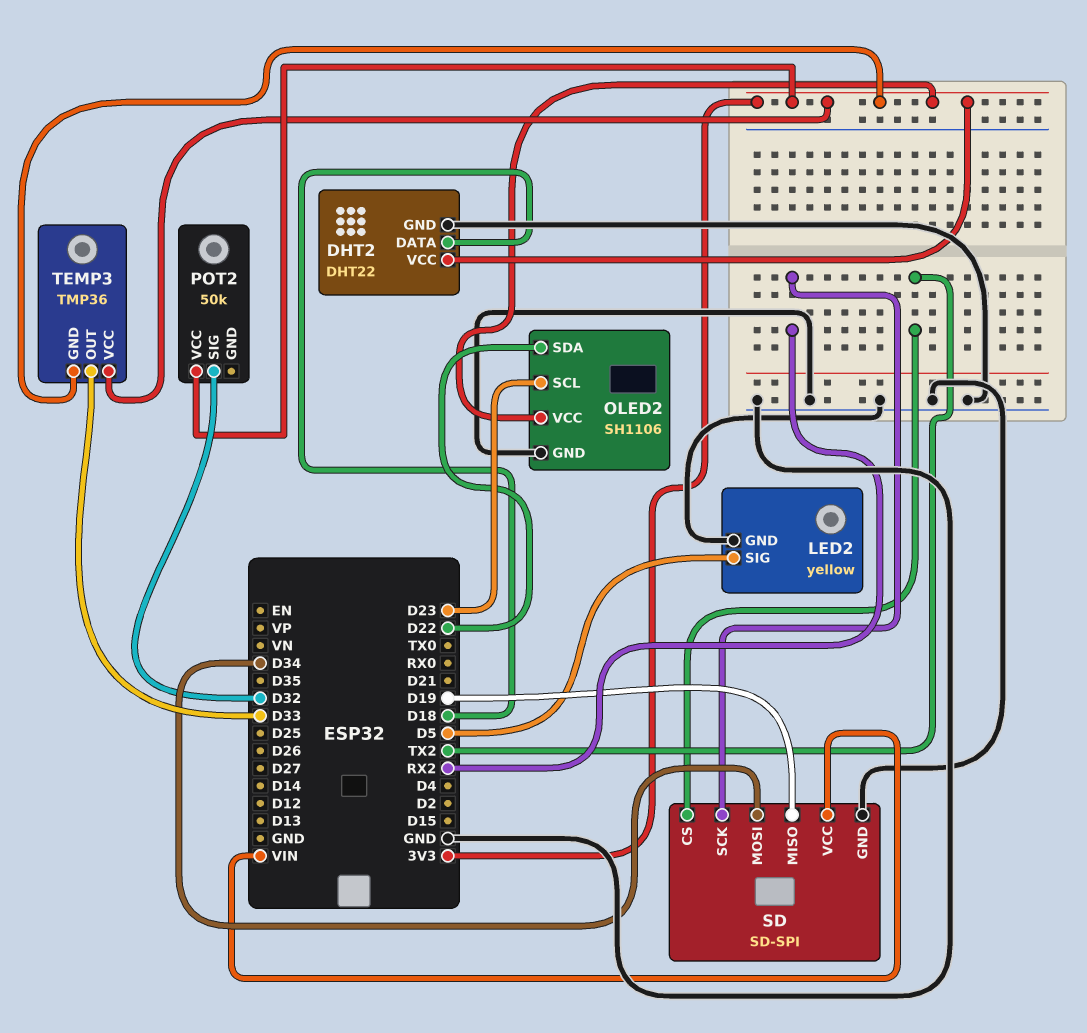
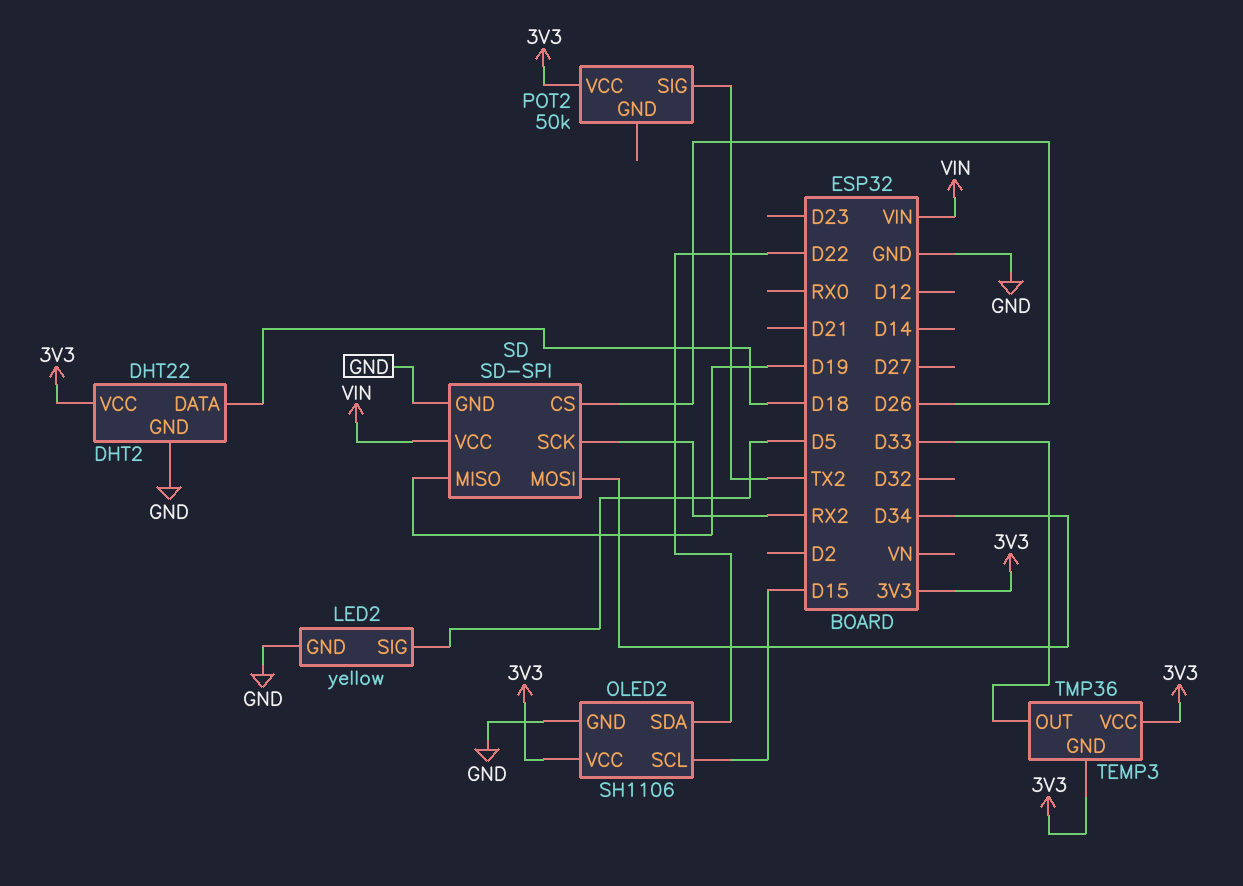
OLED2 pin SCL: D23 -> D15
POT2 pin SIG: D32 -> TX2
SD pin CS: TX2 -> D26

